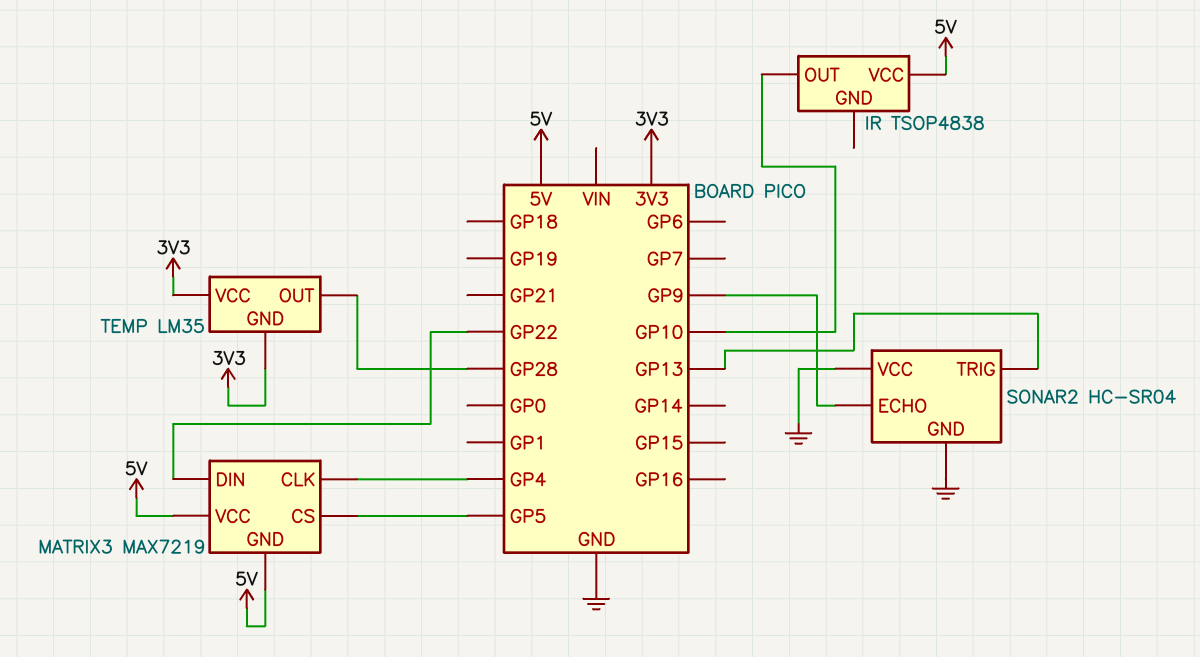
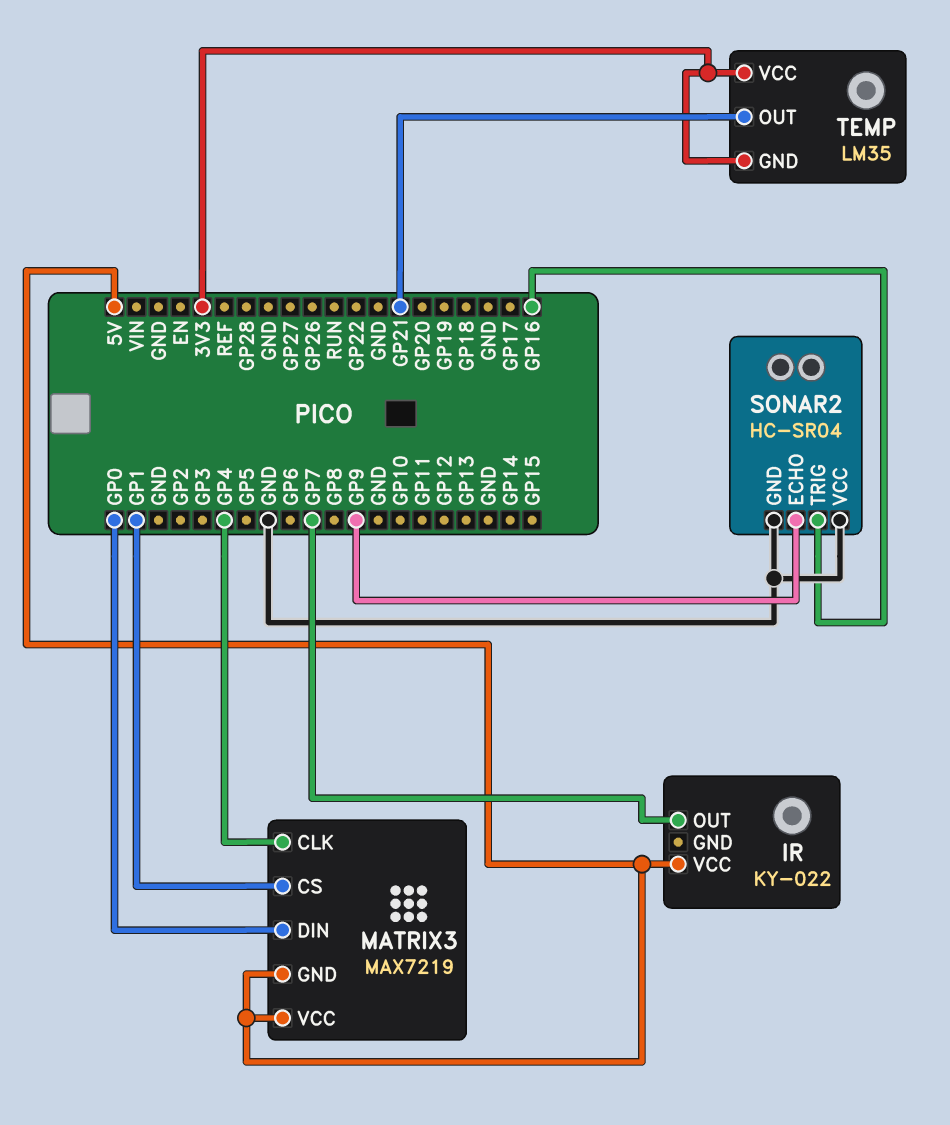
IR: TSOP4838 -> KY-022
IR pin OUT: GP10 -> GP7
MATRIX3 pin CS: GP5 -> GP1
MATRIX3 pin DIN: GP22 -> GP0
SONAR2 pin TRIG: GP13 -> GP16
TEMP pin OUT: GP28 -> GP21

